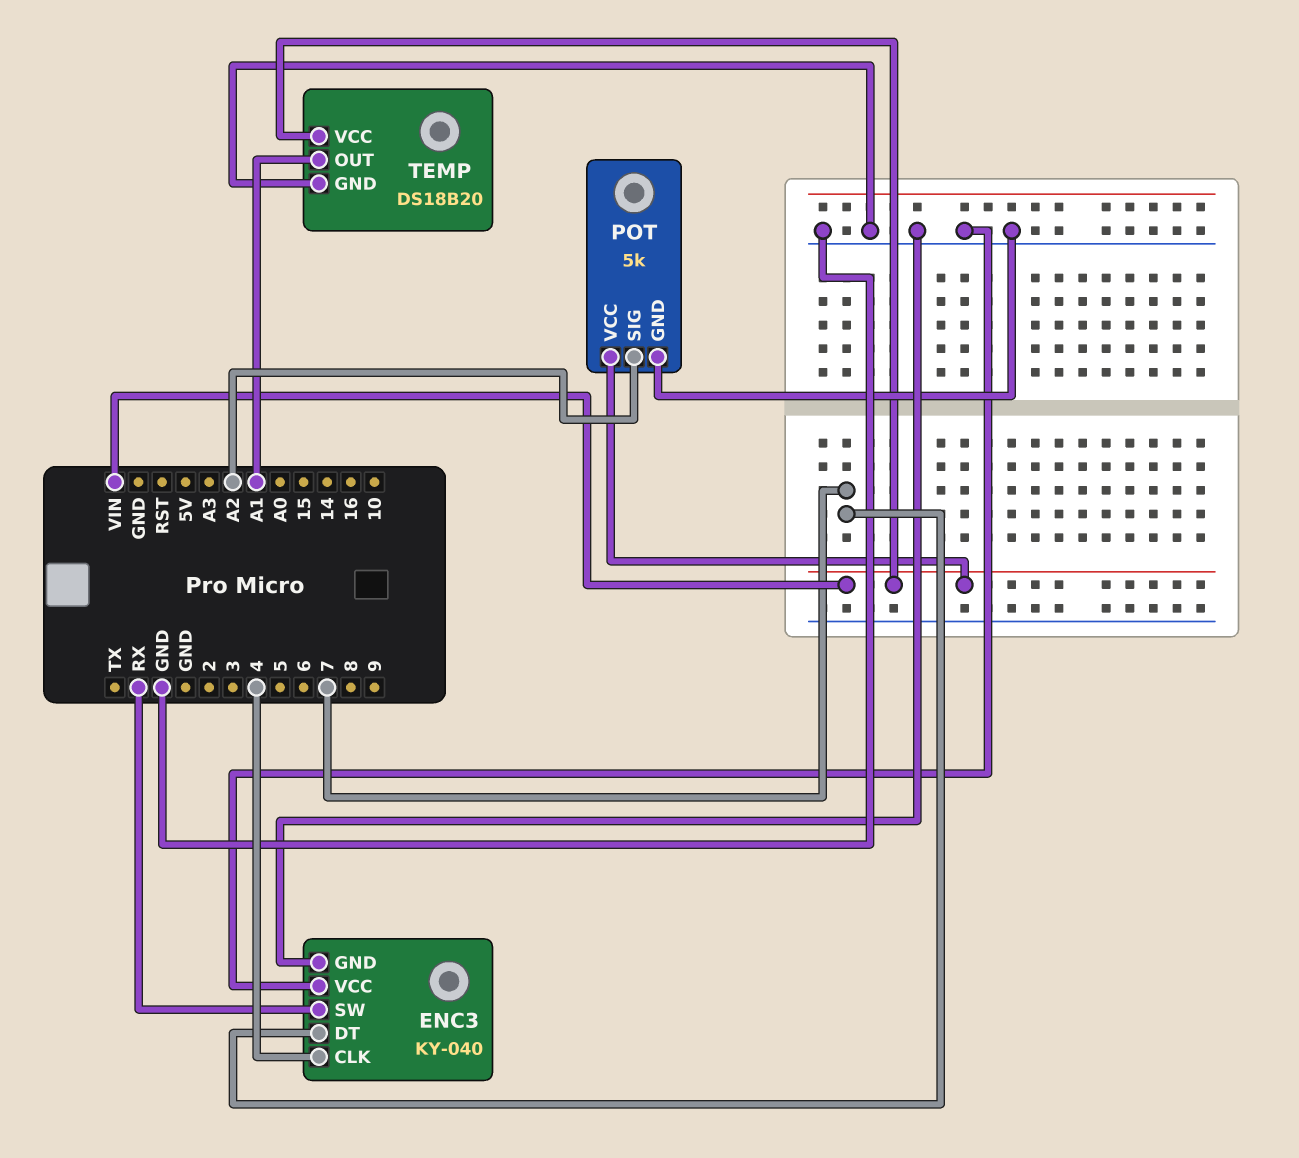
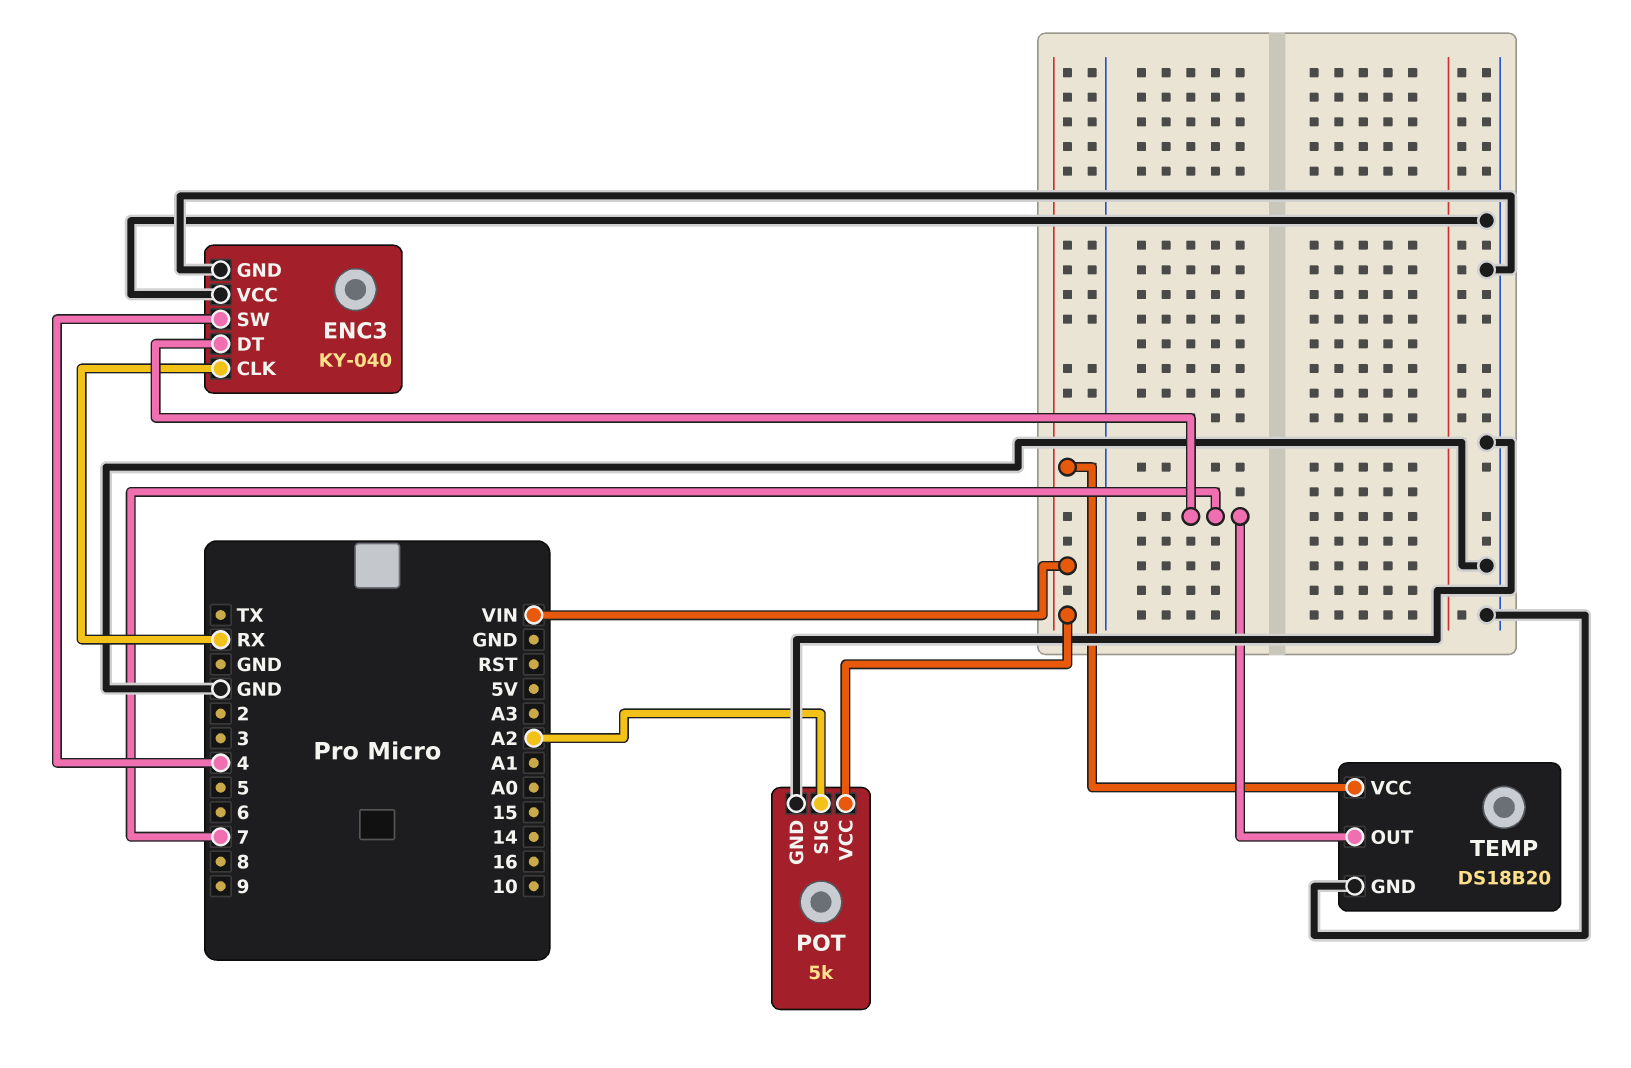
ENC3 pin CLK: 4 -> RX
ENC3 pin SW: RX -> 4
TEMP pin OUT: A1 -> 7

